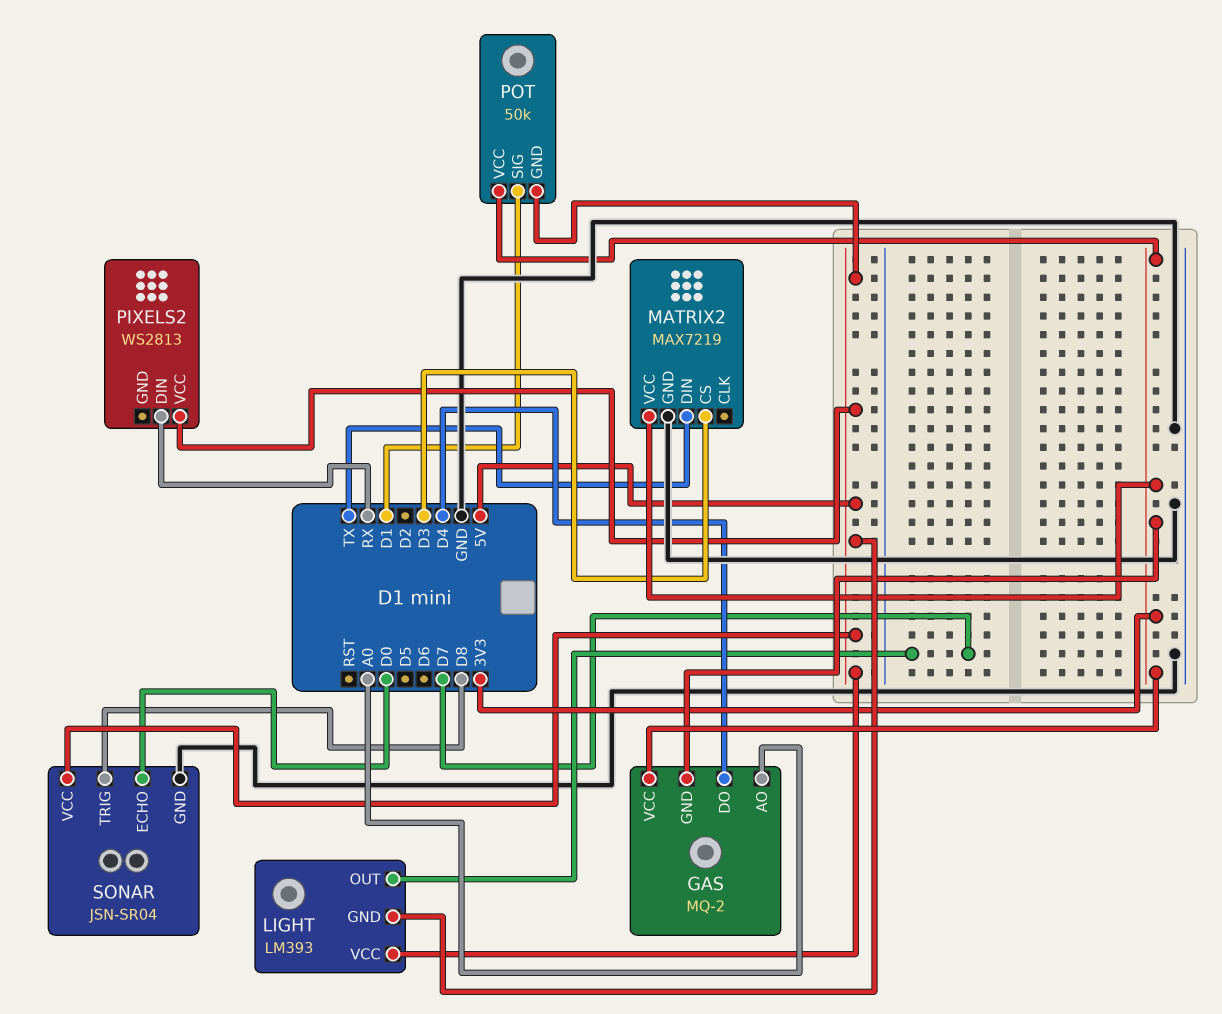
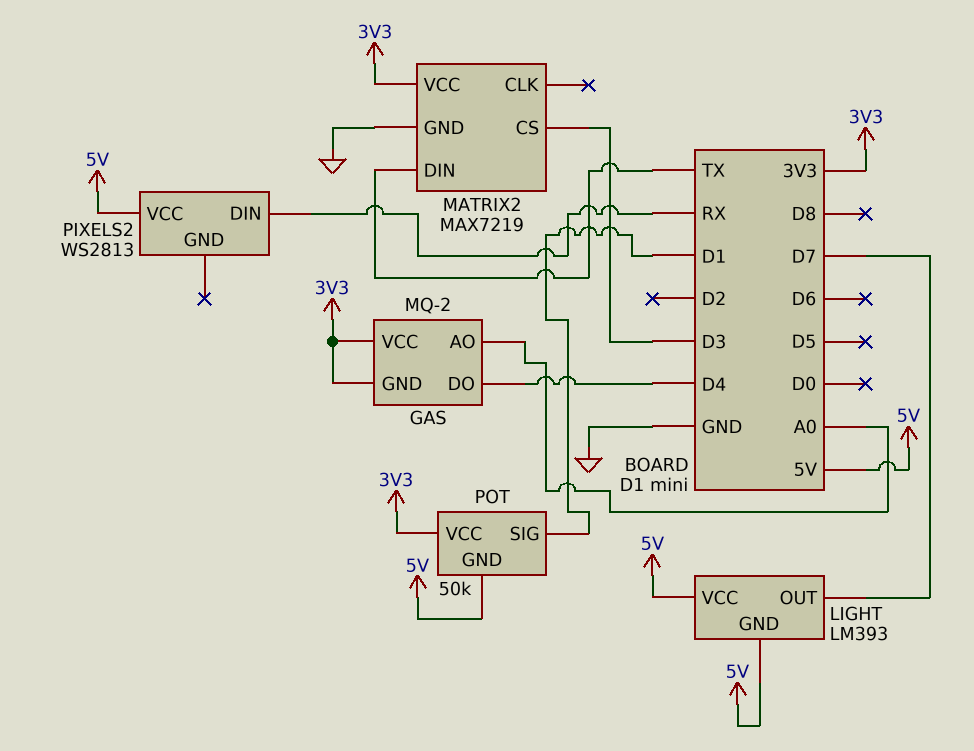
SONAR: JSN-SR04 -> none
SONAR pin ECHO: D0 -> none
SONAR pin GND: GND -> none
SONAR pin TRIG: D8 -> none
SONAR pin VCC: 5V -> none

